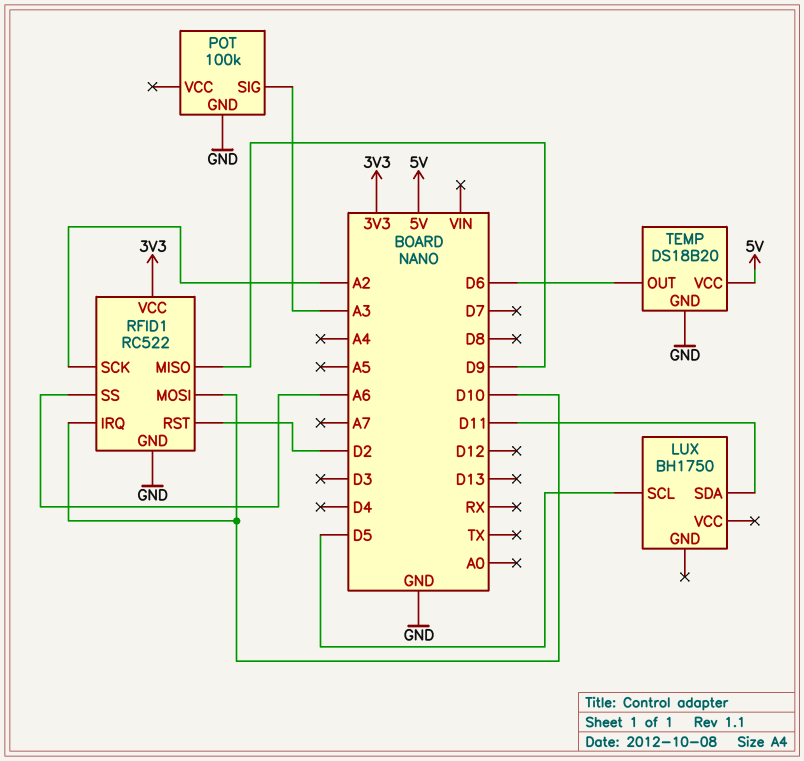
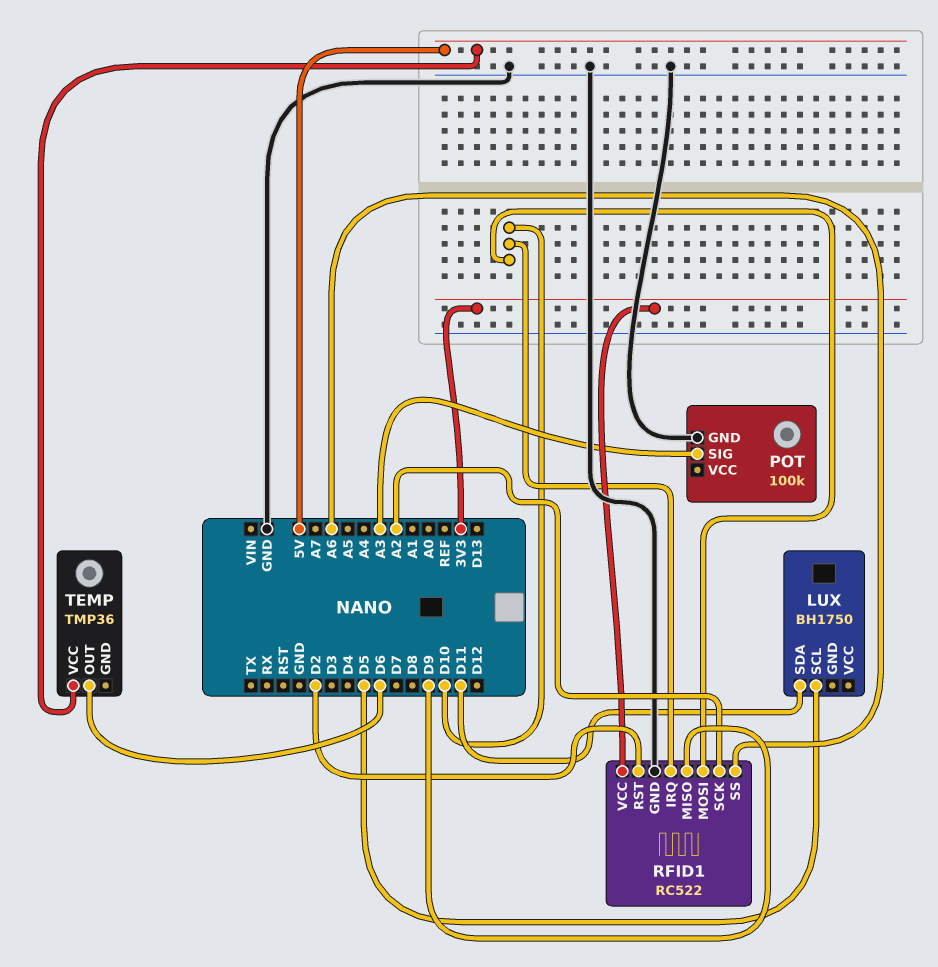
TEMP: DS18B20 -> TMP36
TEMP pin GND: GND -> none

